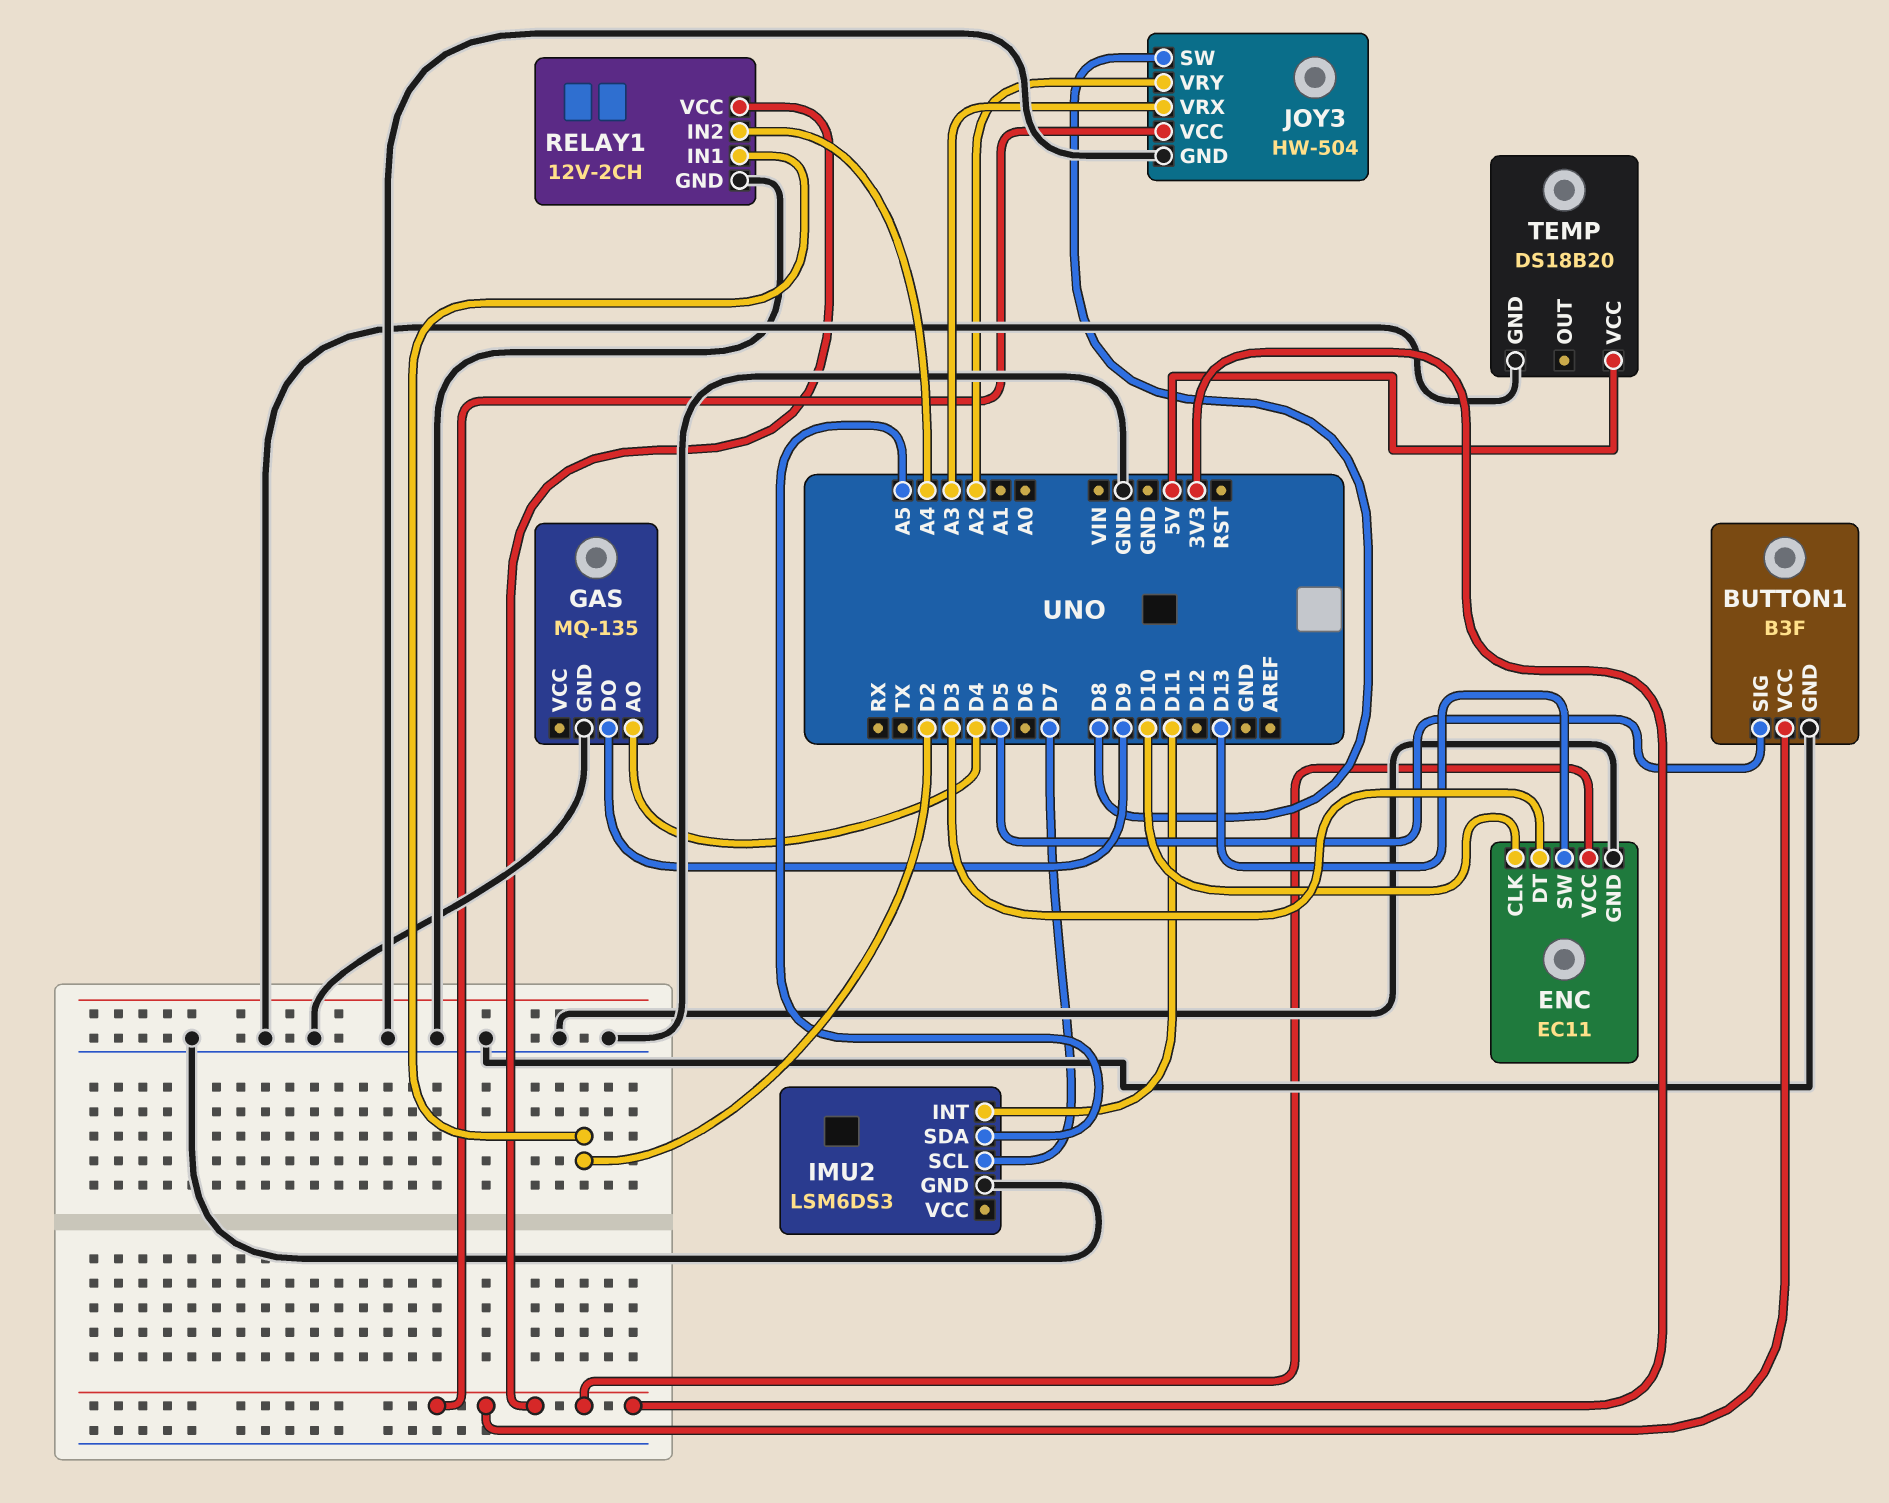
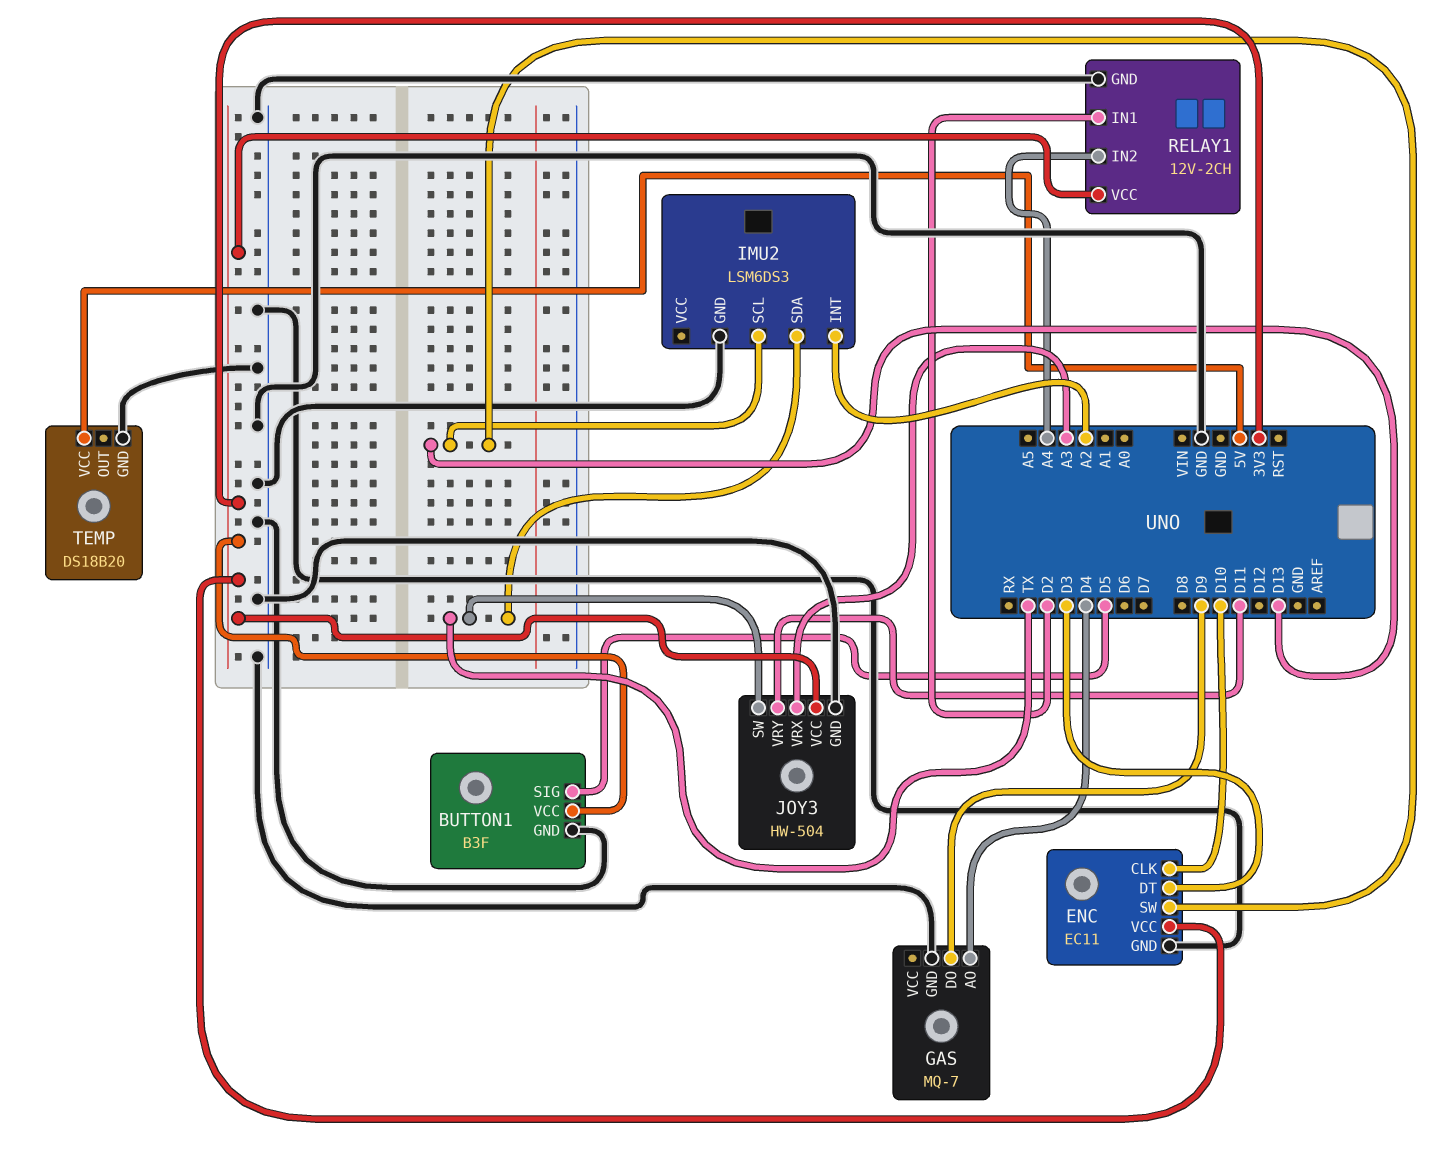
GAS: MQ-135 -> MQ-7
IMU2 pin INT: D11 -> A2
IMU2 pin SCL: D7 -> D13
IMU2 pin SDA: A5 -> TX
JOY3 pin SW: D8 -> TX
JOY3 pin VRY: A2 -> D11

